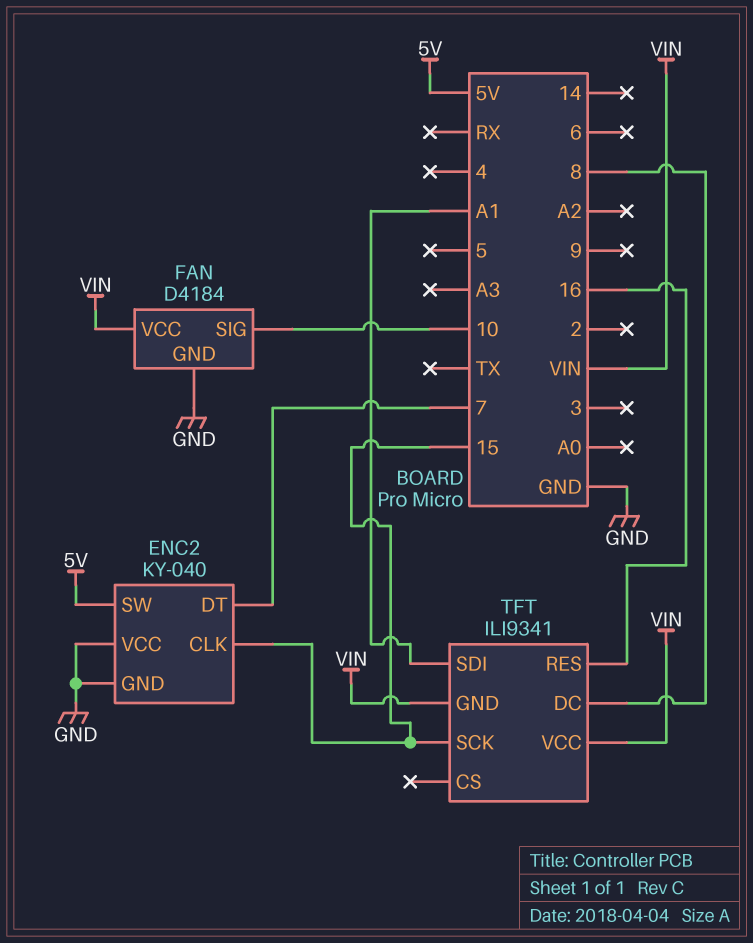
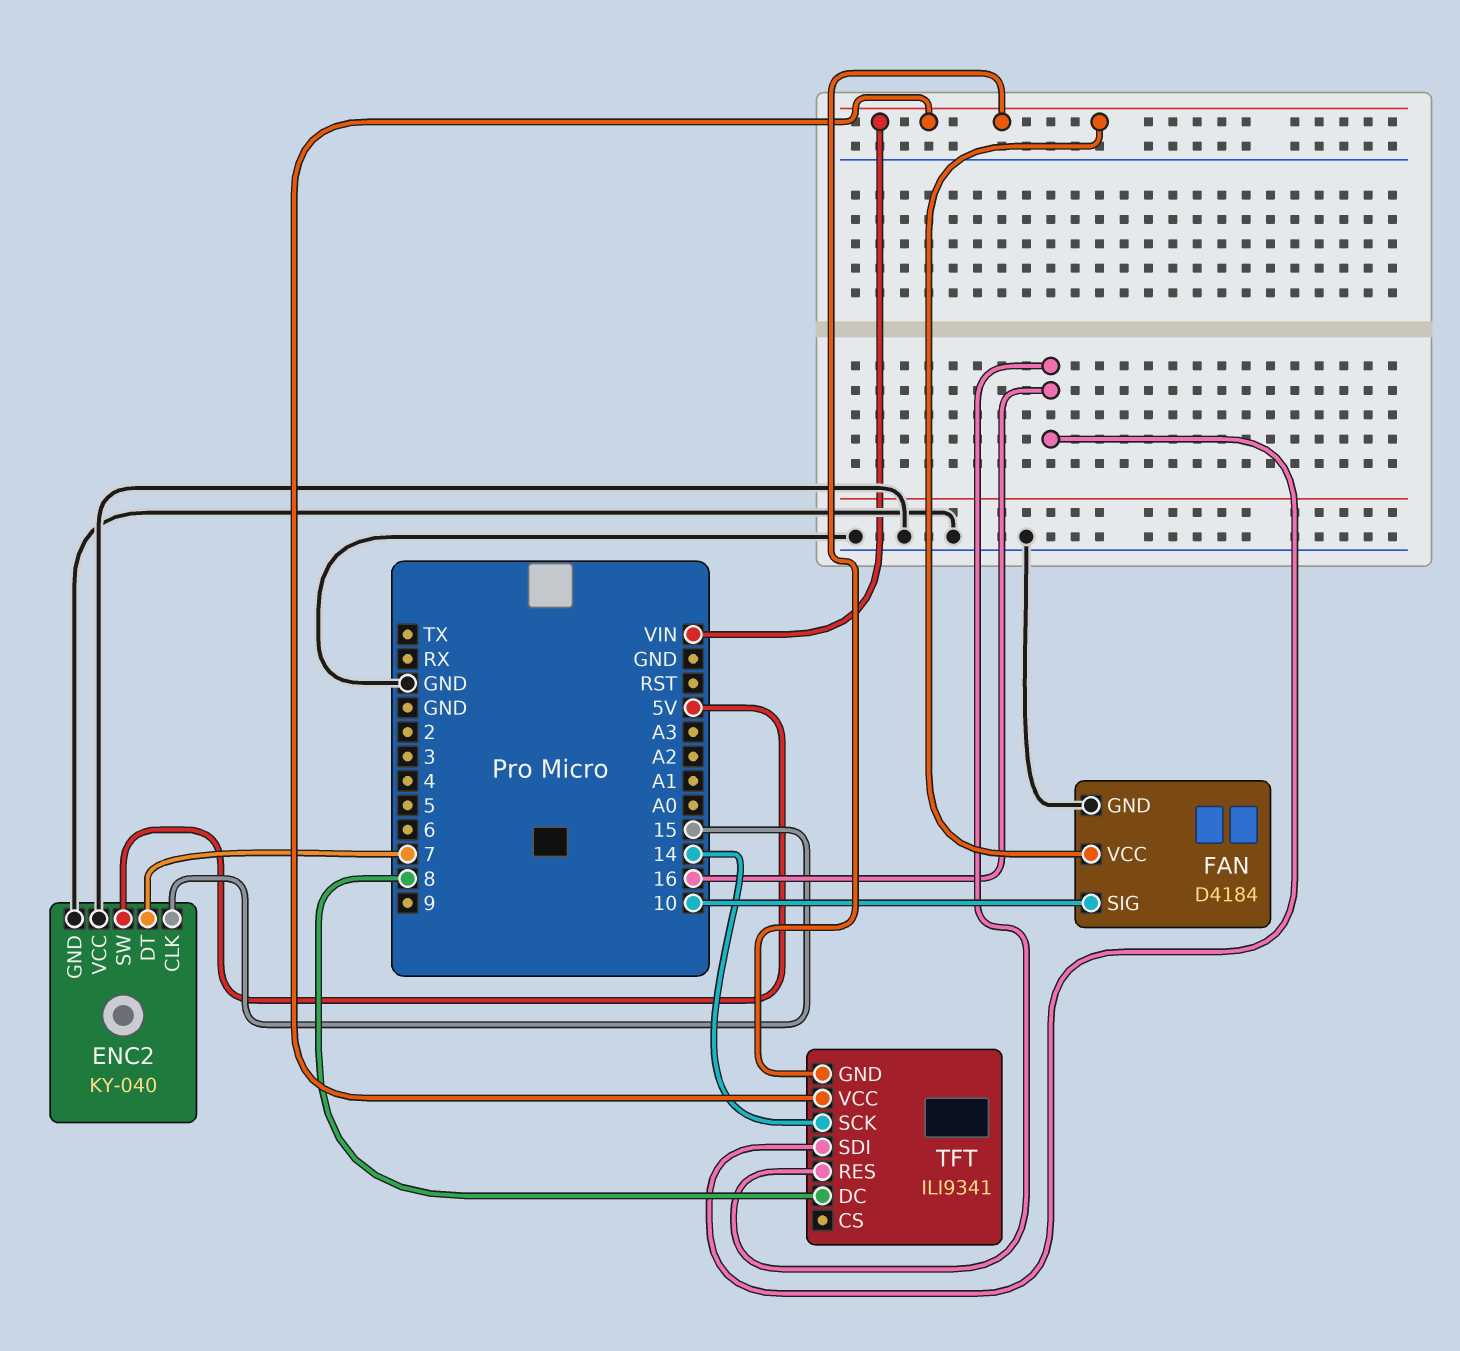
TFT pin SCK: 15 -> 14
TFT pin SDI: A1 -> 16

